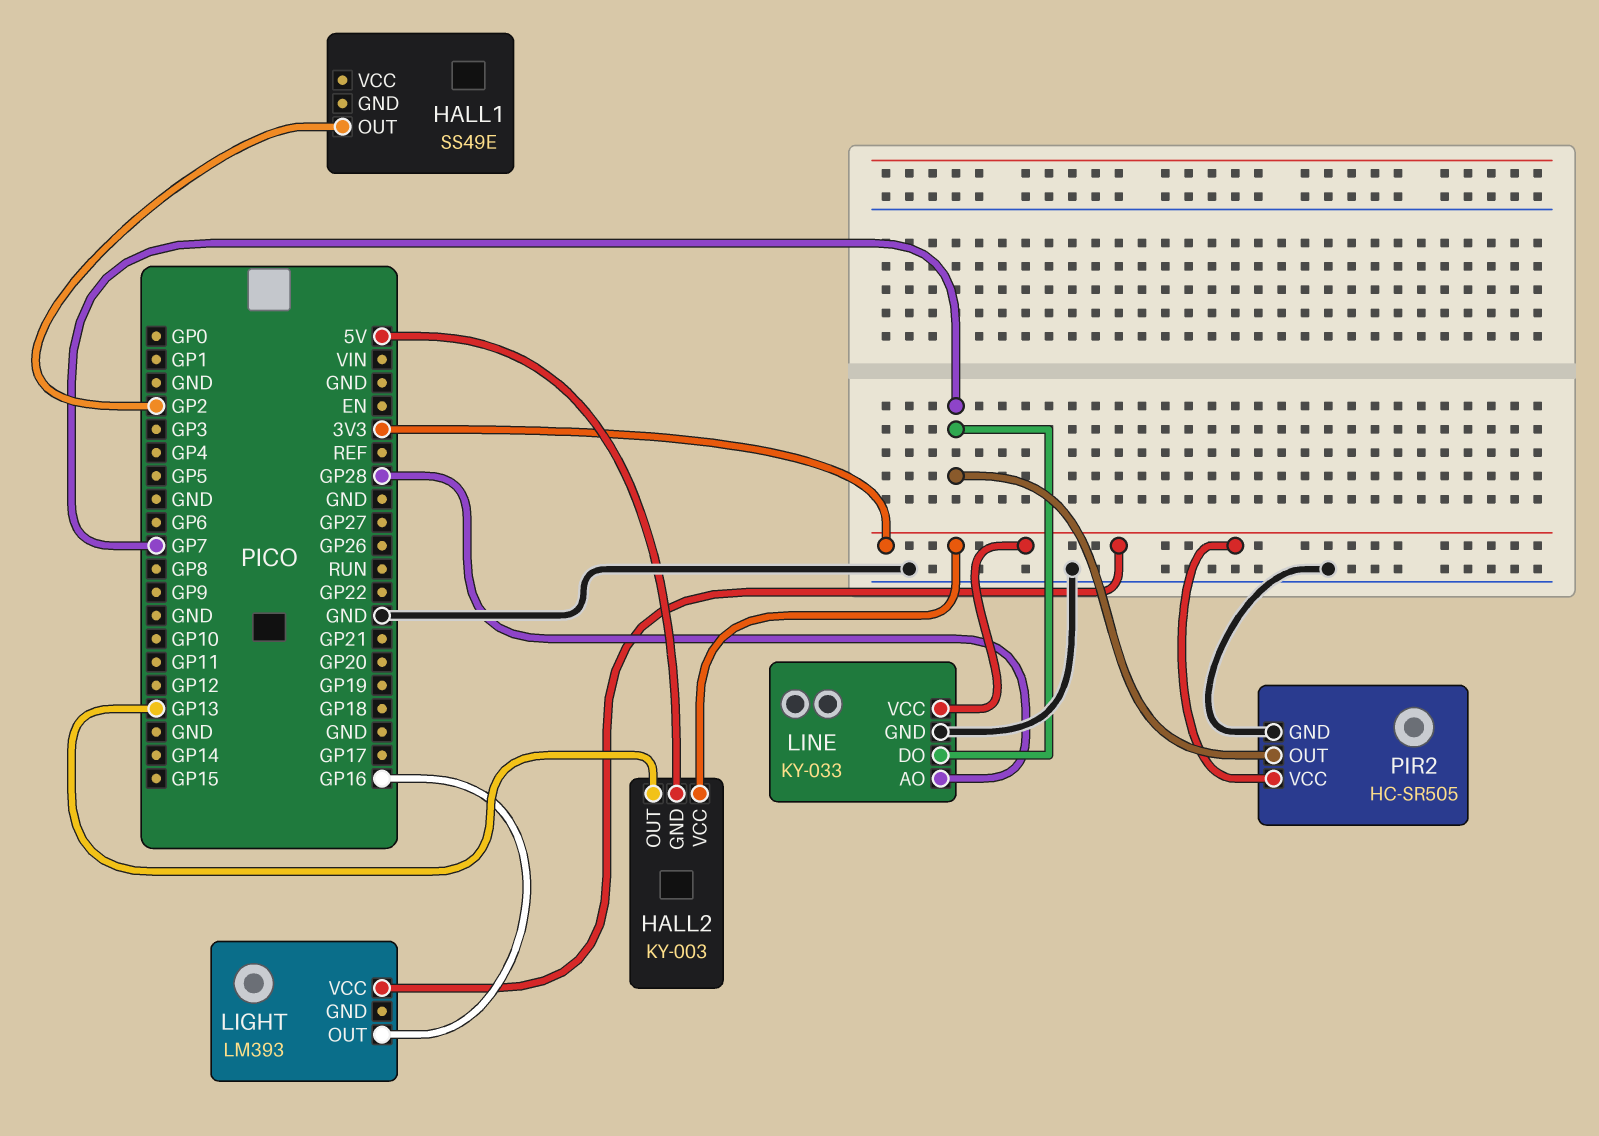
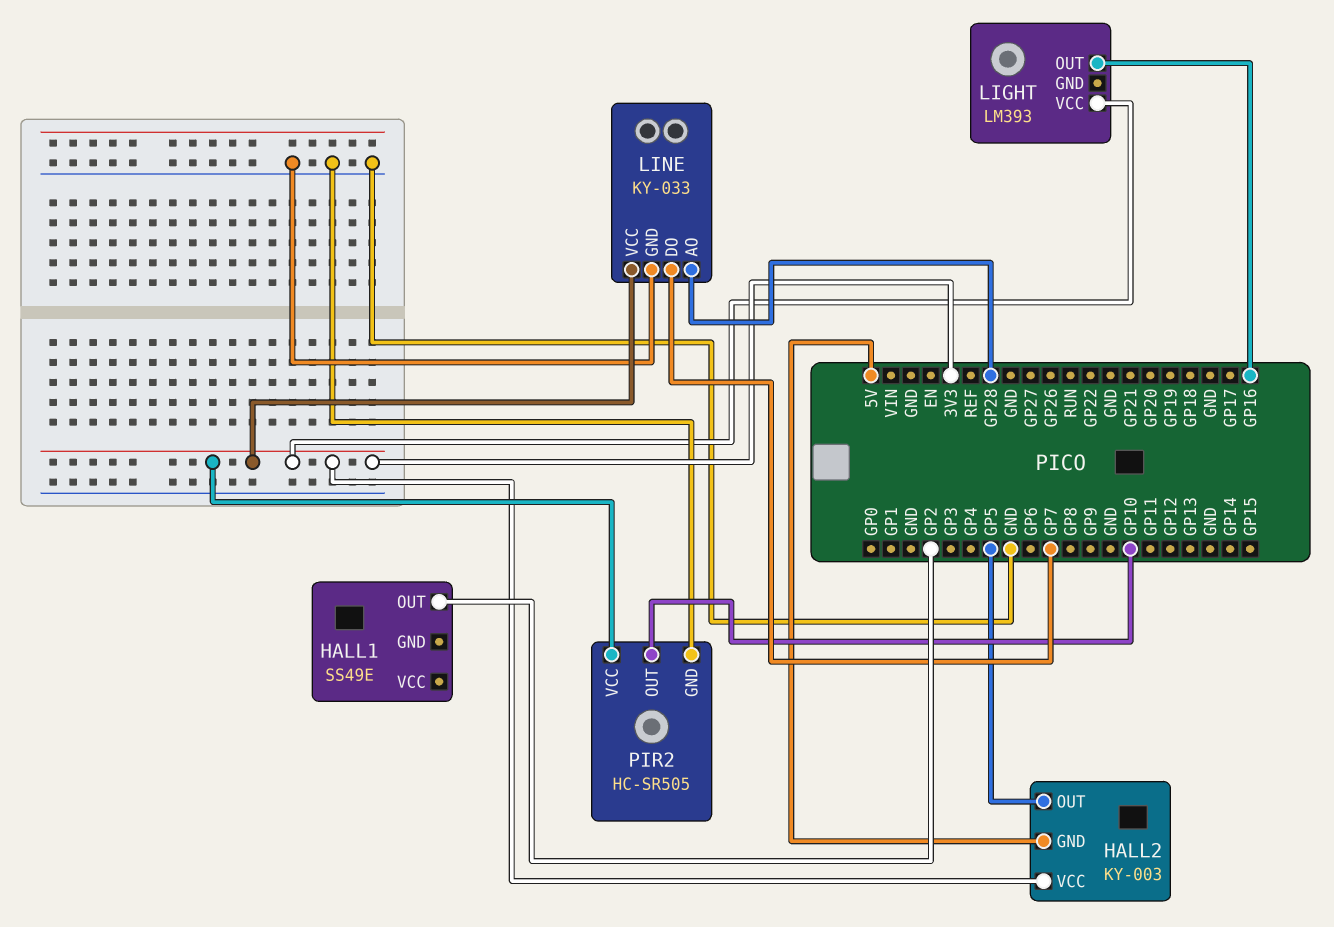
HALL2 pin OUT: GP13 -> GP5
PIR2 pin OUT: GP7 -> GP10

